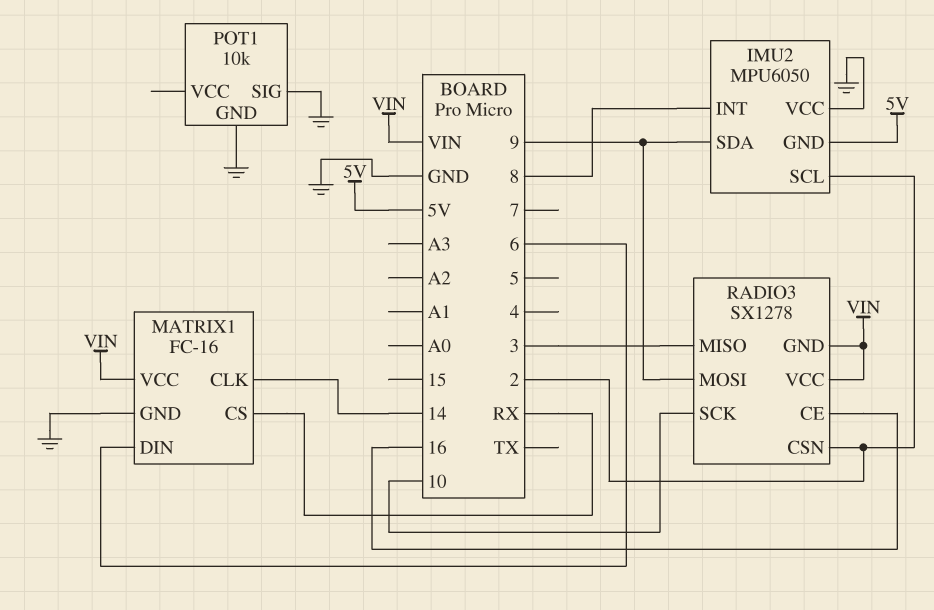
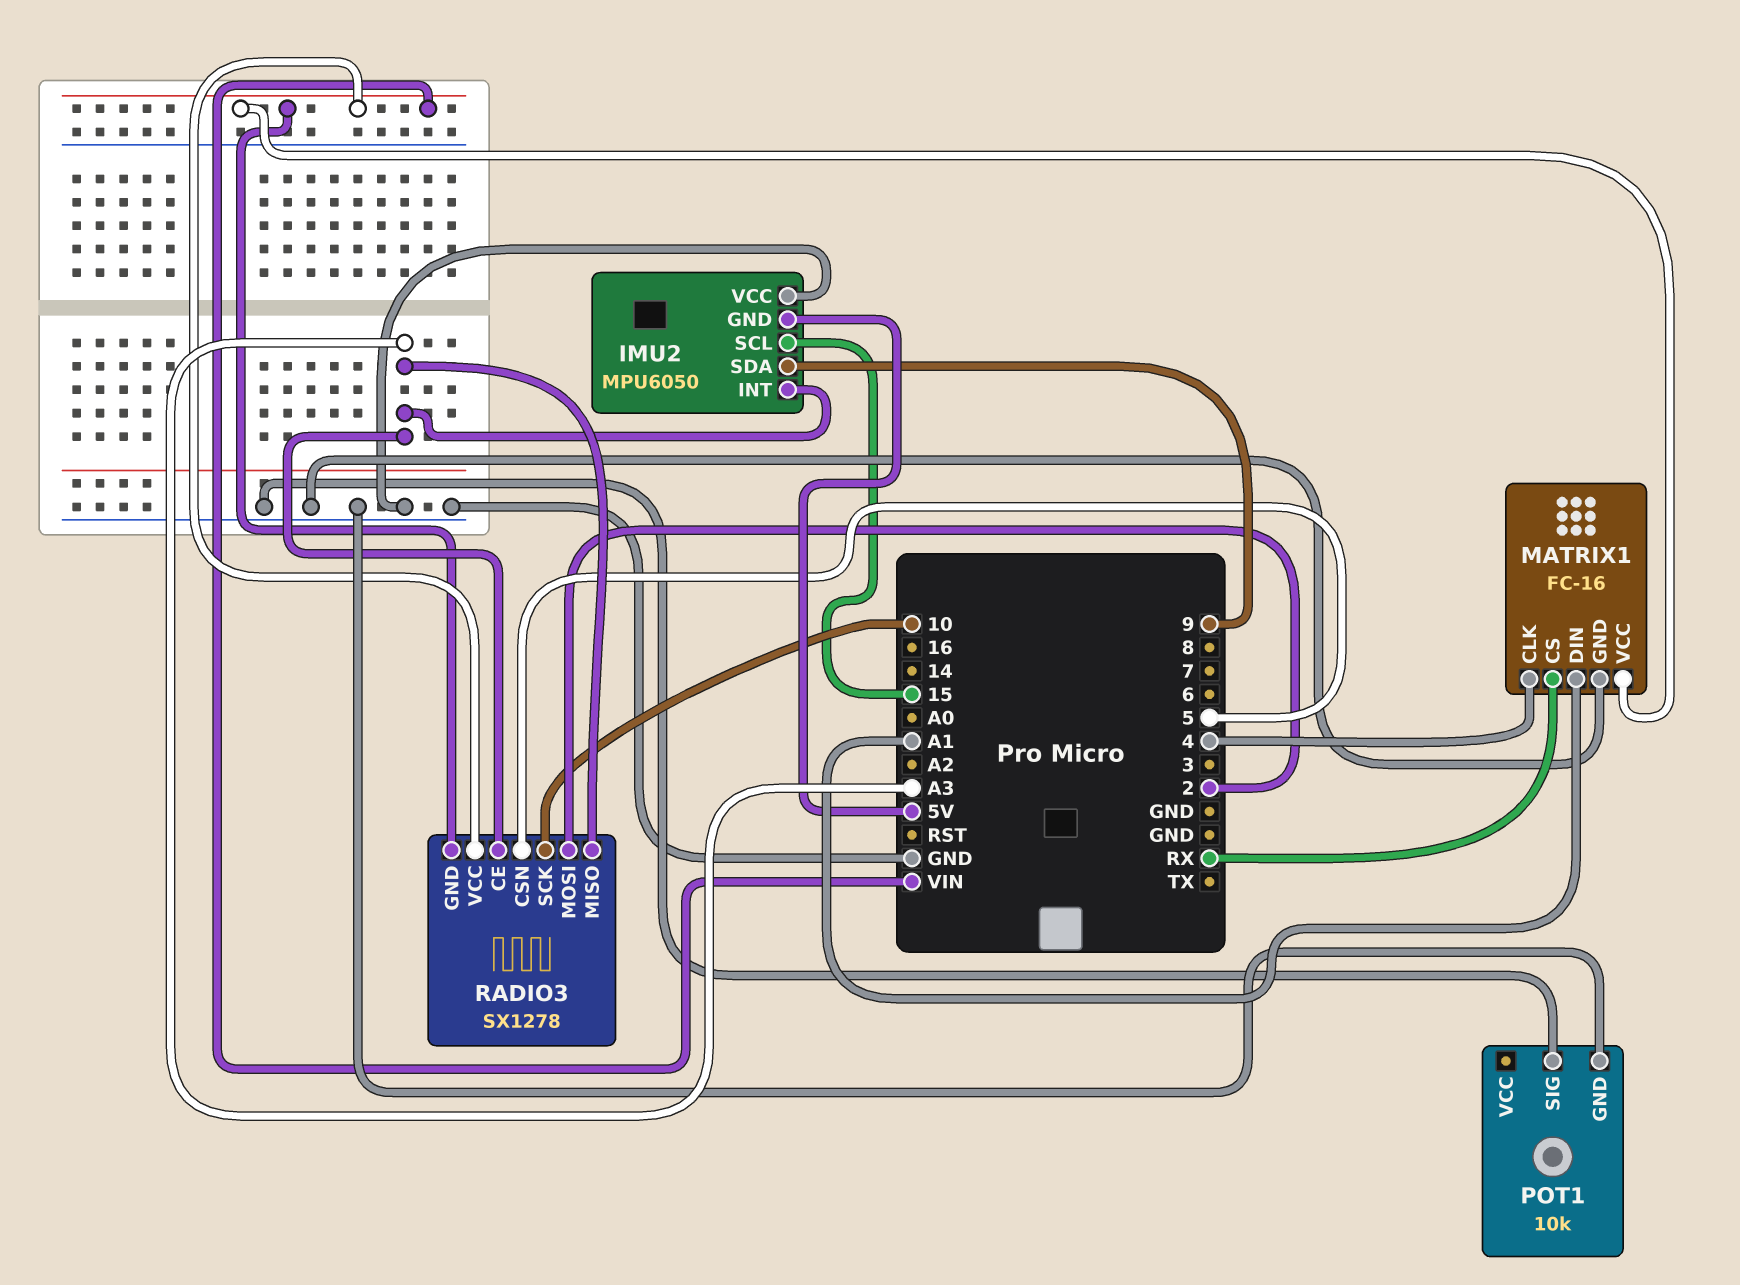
IMU2 pin INT: 8 -> A3
IMU2 pin SCL: 2 -> 15
MATRIX1 pin CLK: 14 -> 4
MATRIX1 pin DIN: 6 -> A1
RADIO3 pin CE: 16 -> A3
RADIO3 pin CSN: 2 -> 5
RADIO3 pin MISO: 3 -> A3
RADIO3 pin MOSI: 9 -> 2

